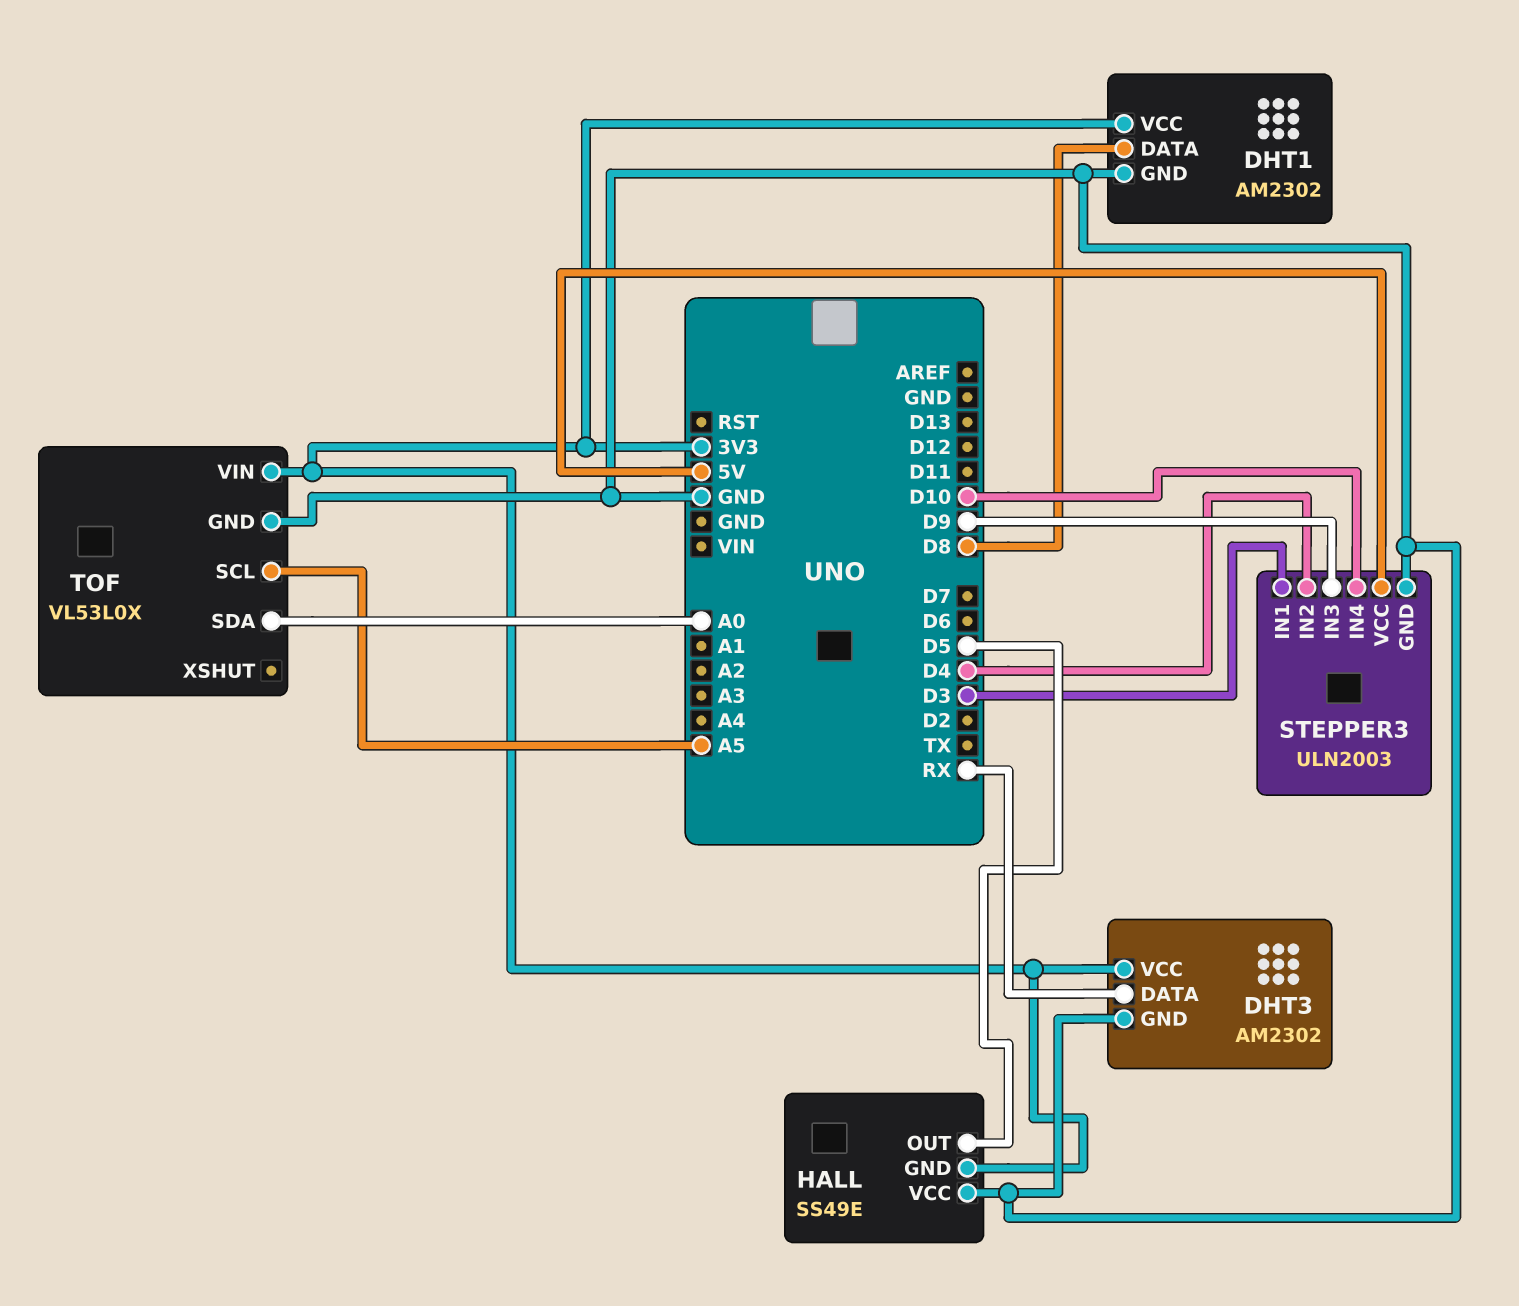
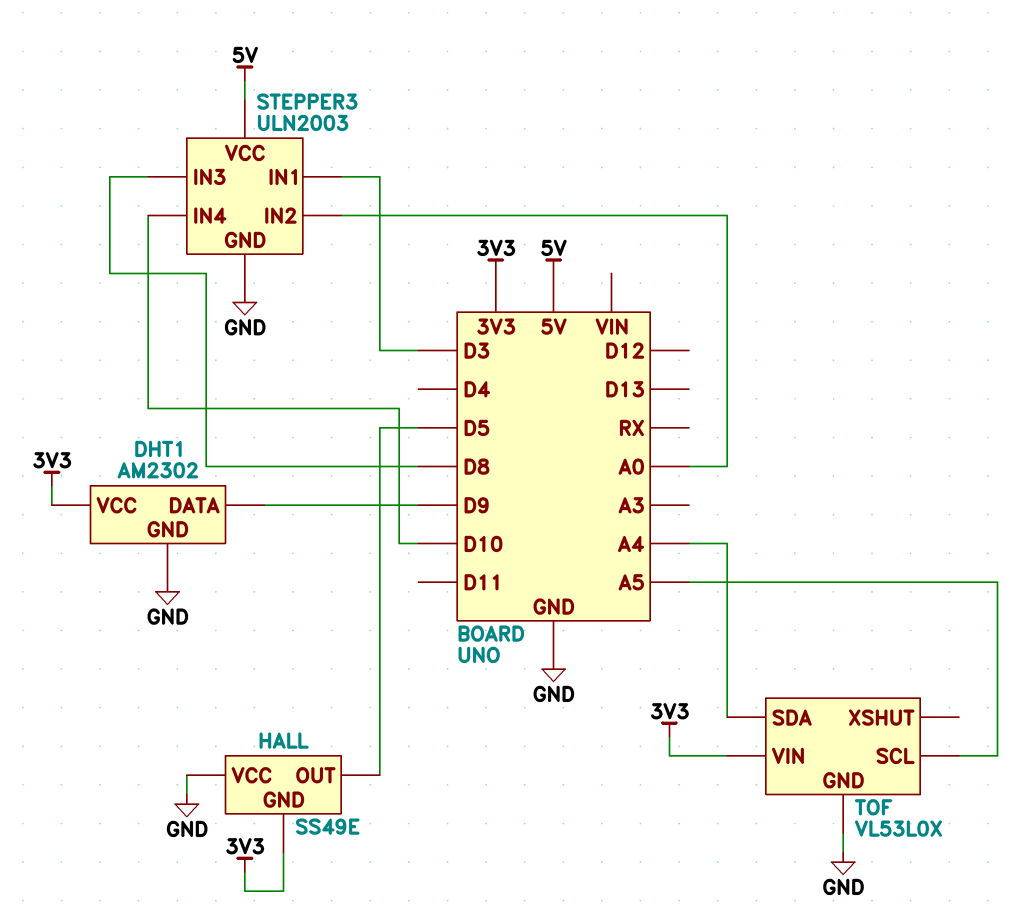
DHT1 pin DATA: D8 -> D9
DHT3: AM2302 -> none
DHT3 pin DATA: RX -> none
DHT3 pin GND: GND -> none
DHT3 pin VCC: 3V3 -> none
STEPPER3 pin IN2: D4 -> A0
STEPPER3 pin IN3: D9 -> D8
TOF pin SDA: A0 -> A4

